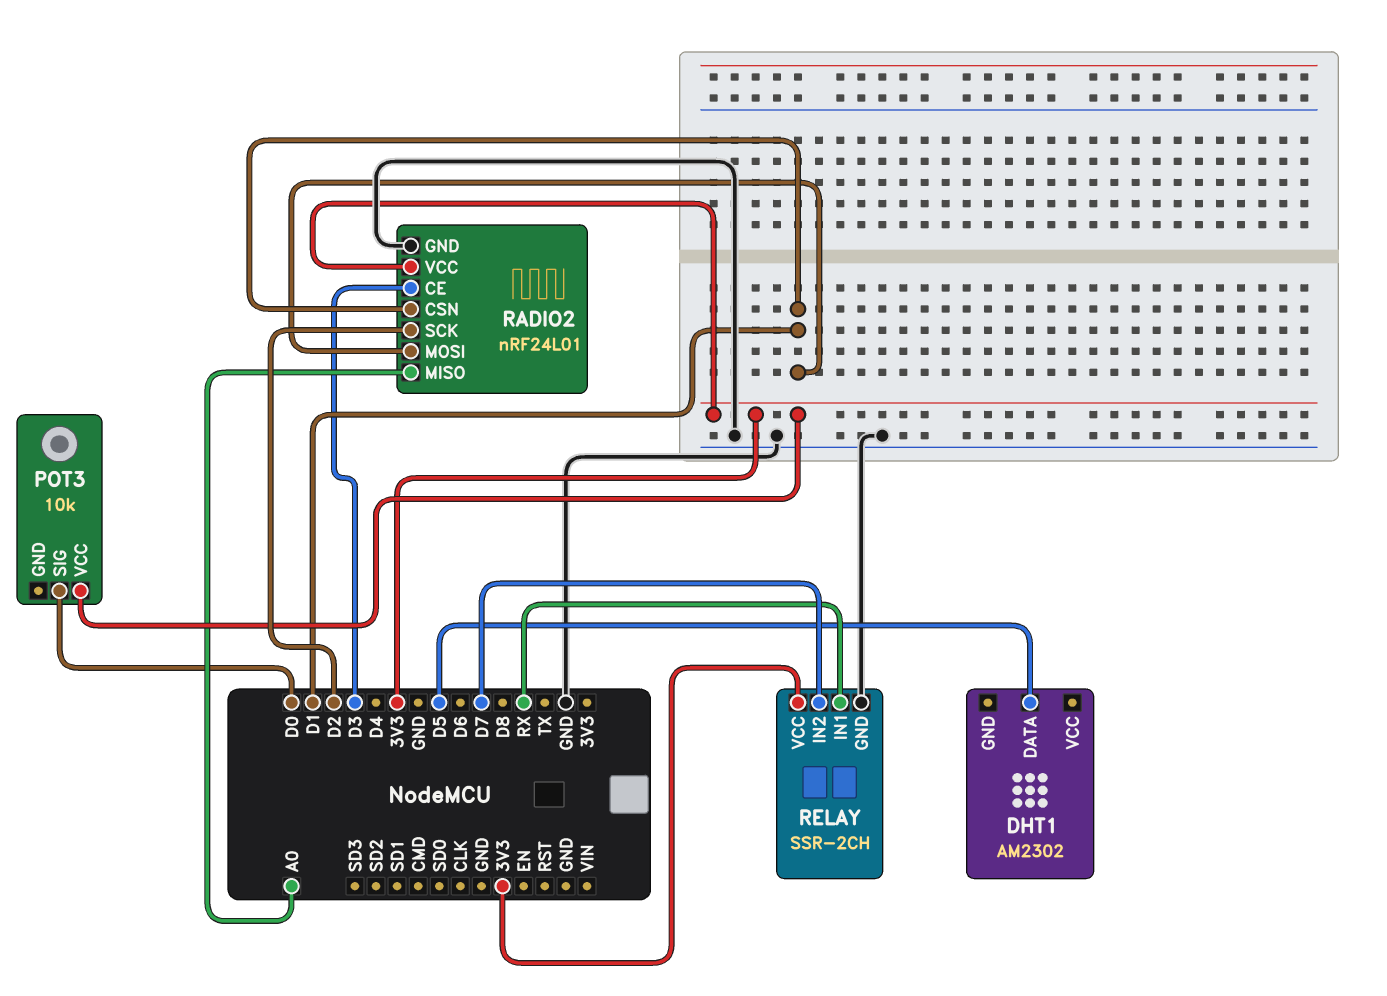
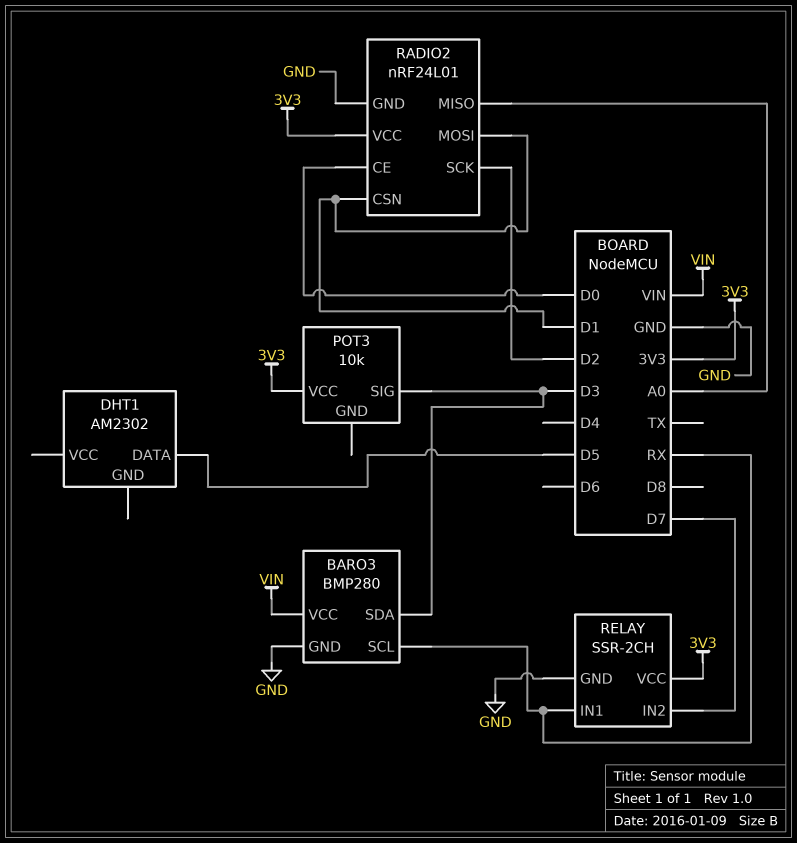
BARO3: none -> BMP280
BARO3 pin GND: none -> GND
BARO3 pin SCL: none -> RX
BARO3 pin SDA: none -> D3
BARO3 pin VCC: none -> VIN
POT3 pin SIG: D0 -> D3
RADIO2 pin CE: D3 -> D0

